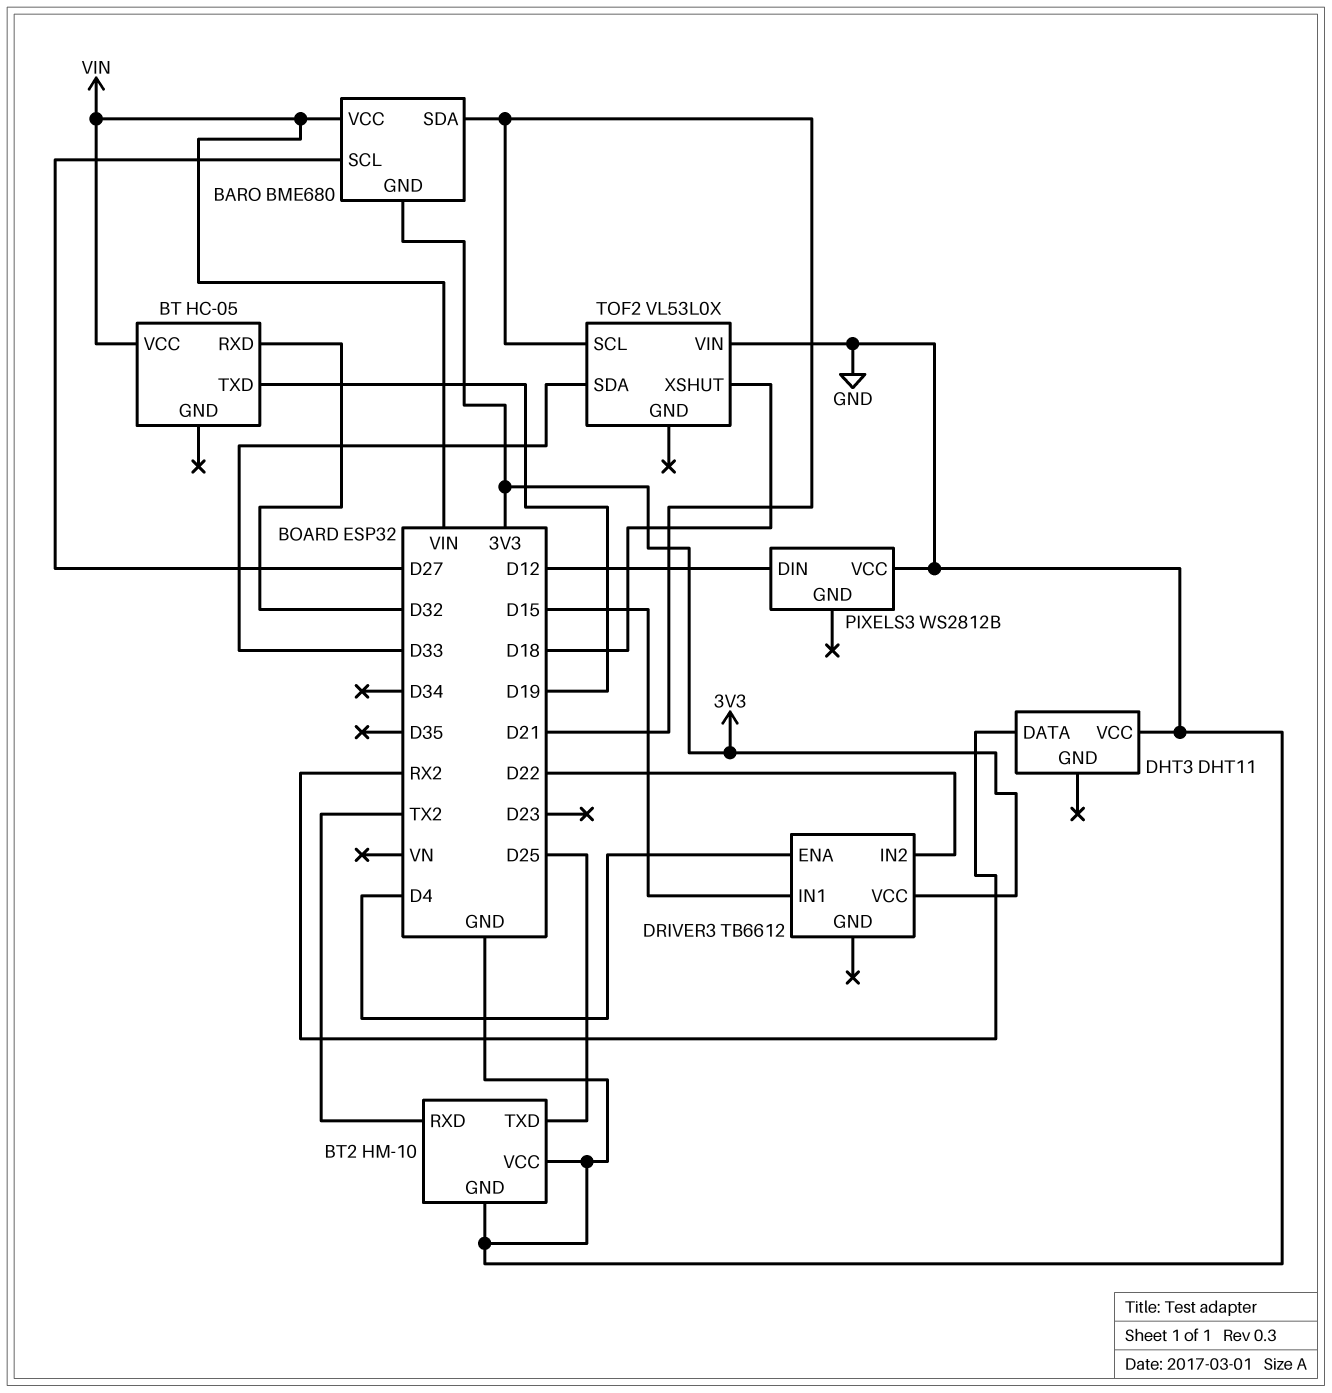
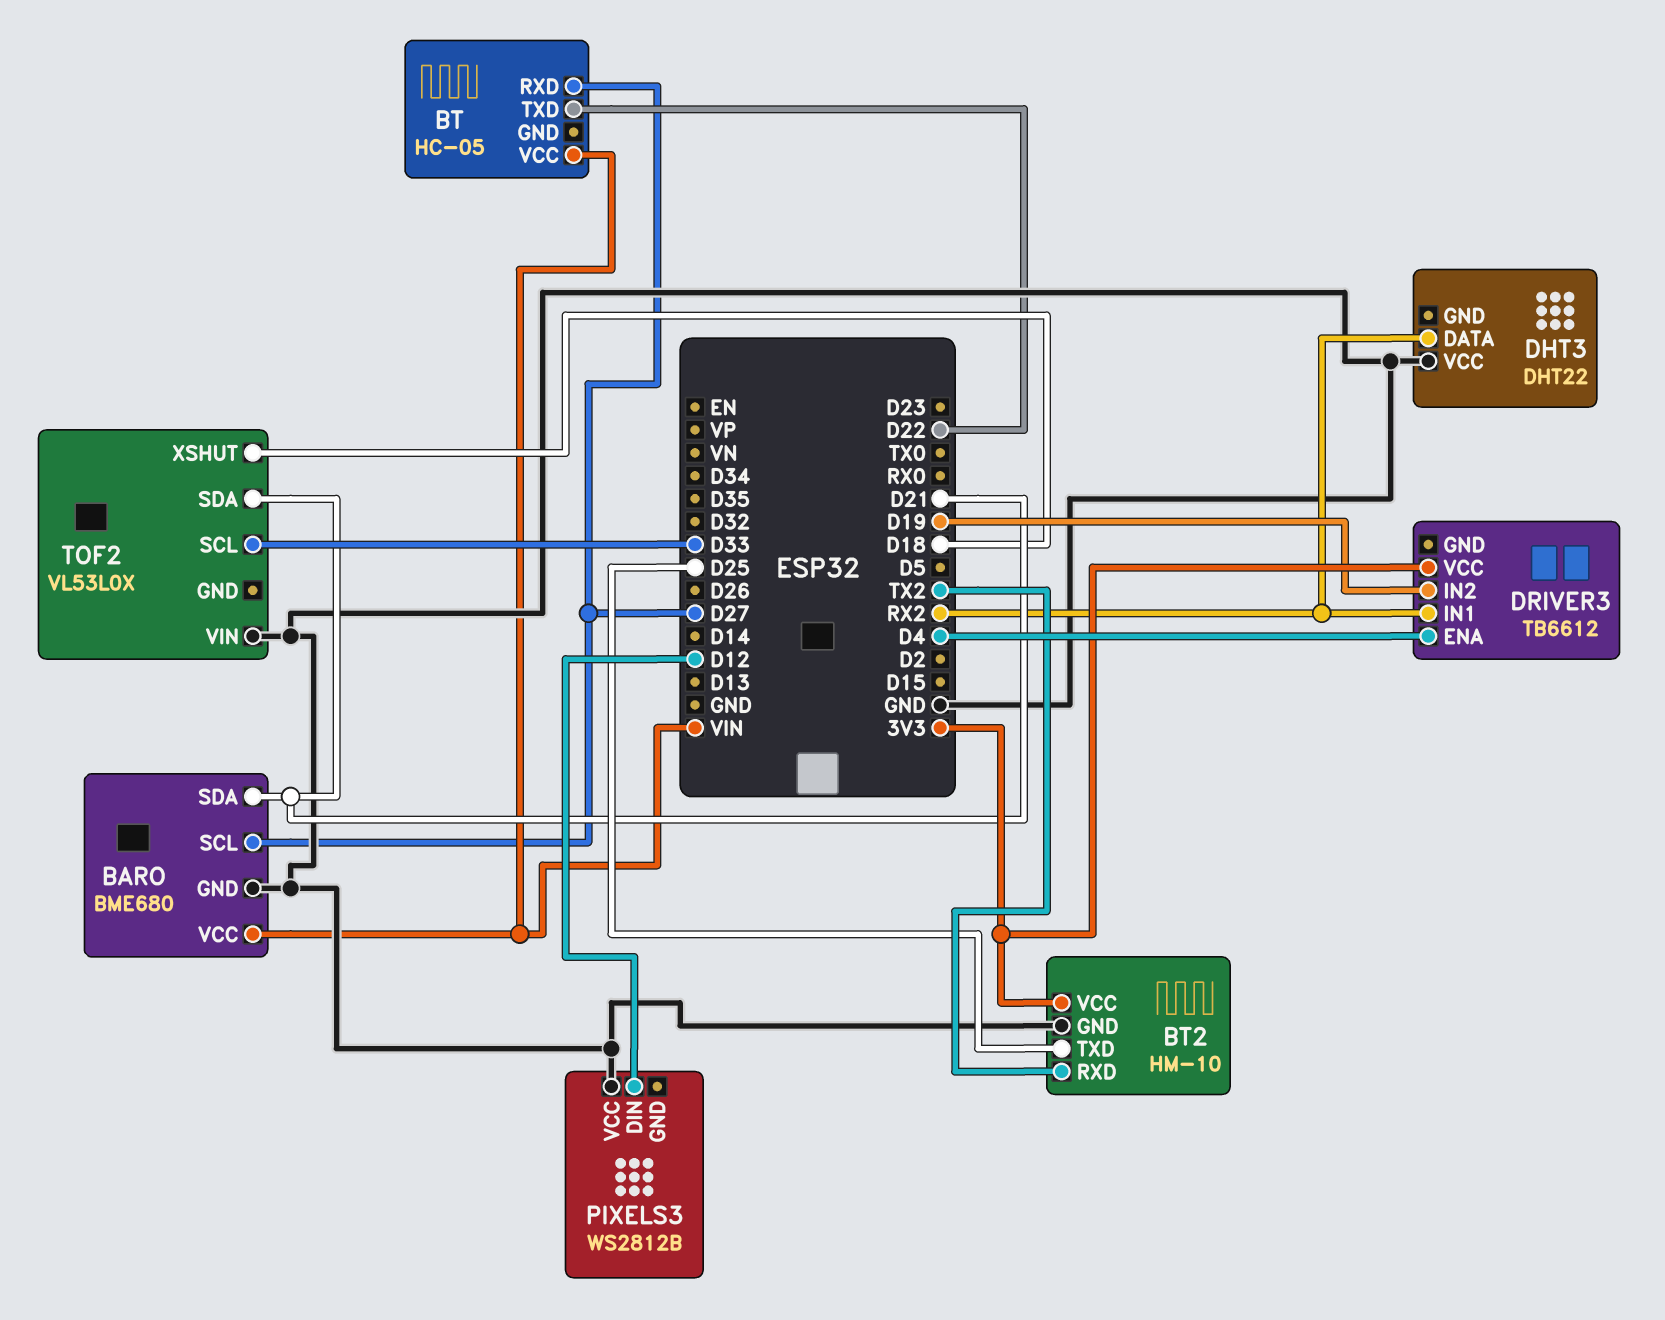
BARO pin GND: 3V3 -> GND
BT pin RXD: D32 -> D27
BT pin TXD: D19 -> D22
BT2 pin VCC: GND -> 3V3
DHT3: DHT11 -> DHT22
DRIVER3 pin IN1: D15 -> RX2
DRIVER3 pin IN2: D22 -> D19
TOF2 pin SCL: D21 -> D33
TOF2 pin SDA: D33 -> D21

